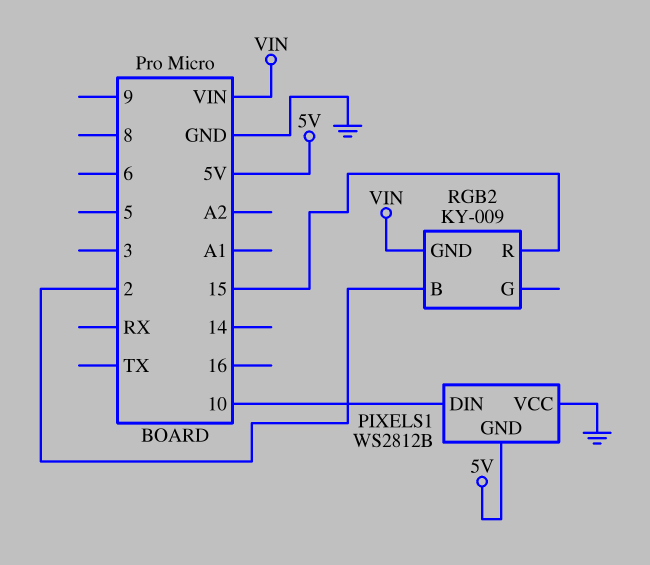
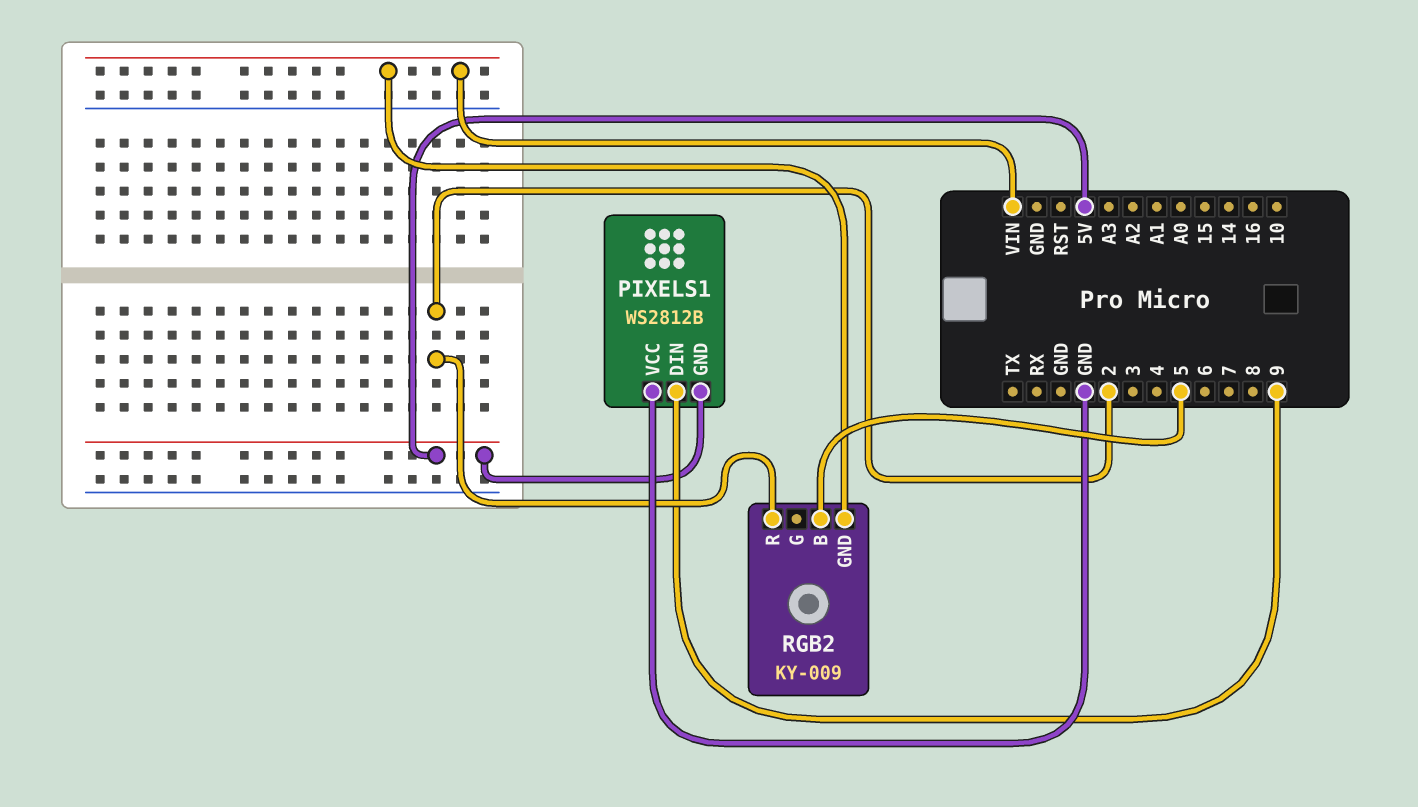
PIXELS1 pin DIN: 10 -> 9
RGB2 pin B: 2 -> 5
RGB2 pin R: 15 -> 2

